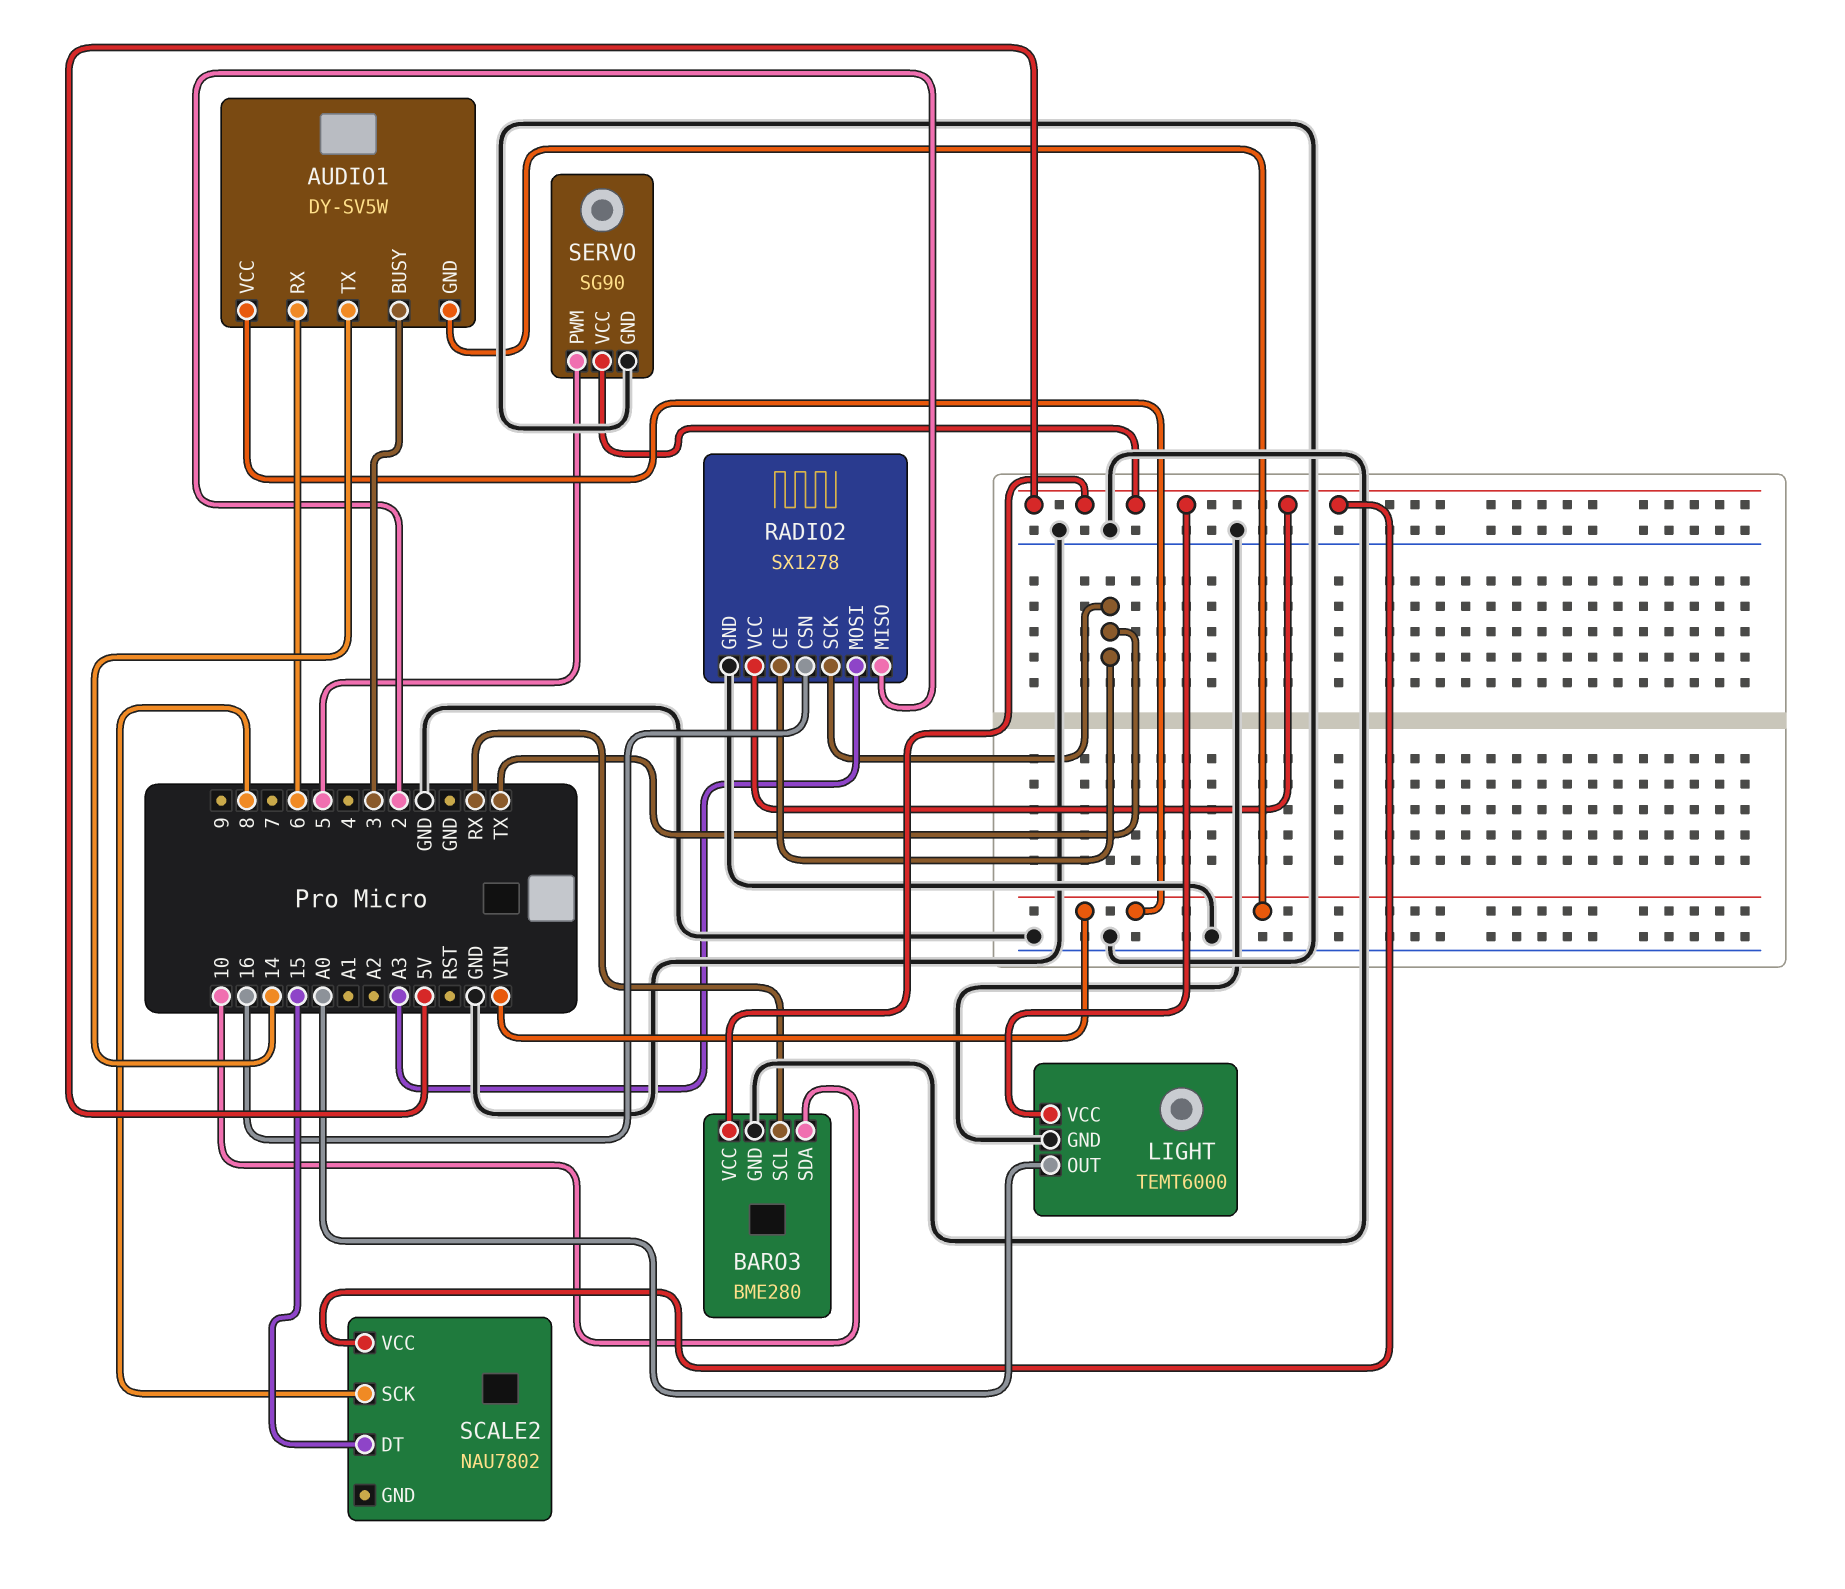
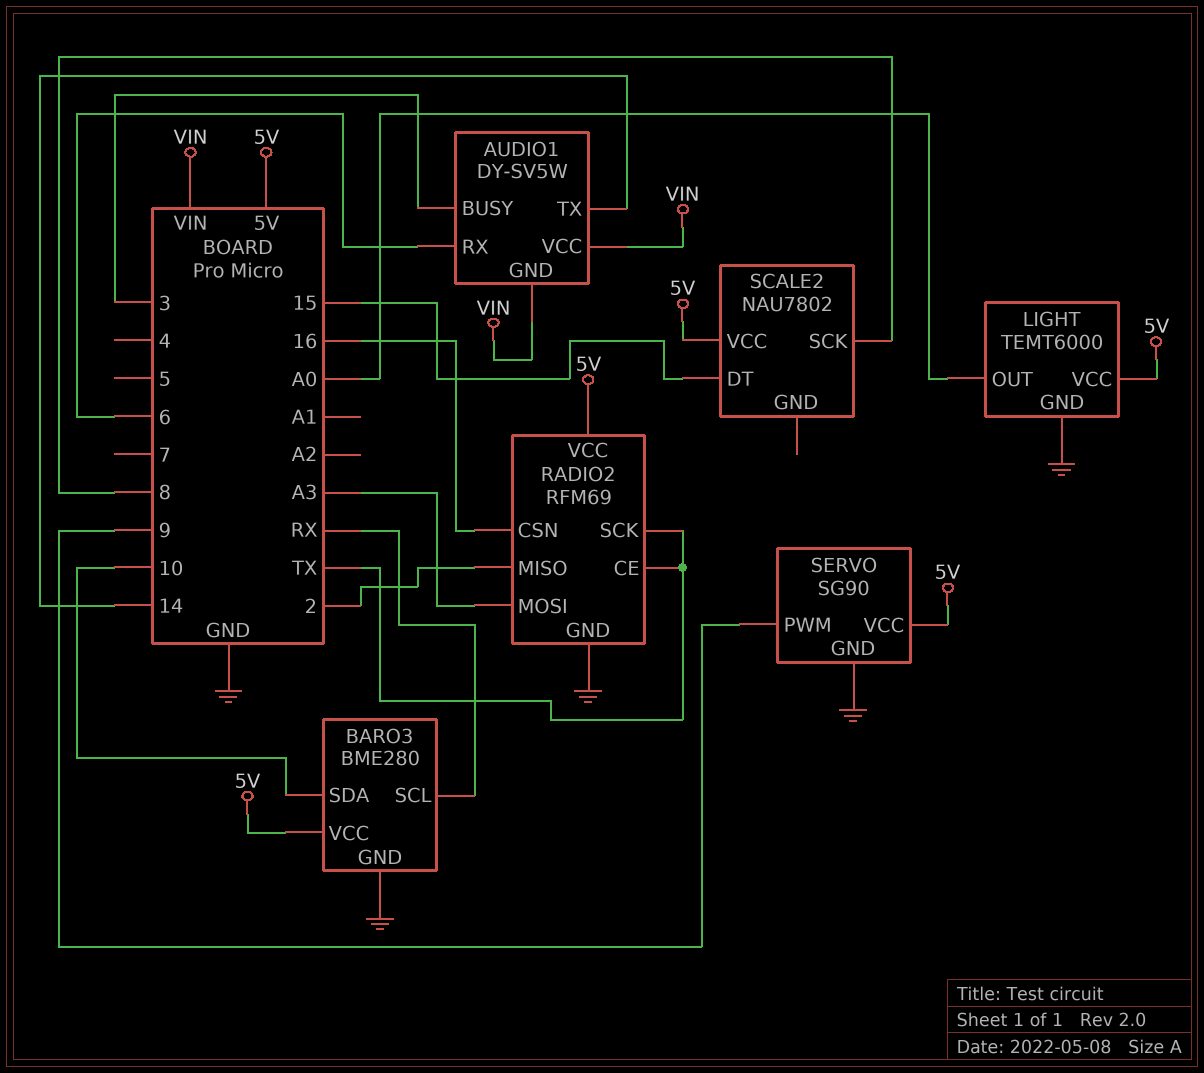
RADIO2: SX1278 -> RFM69
SERVO pin PWM: 5 -> 9

